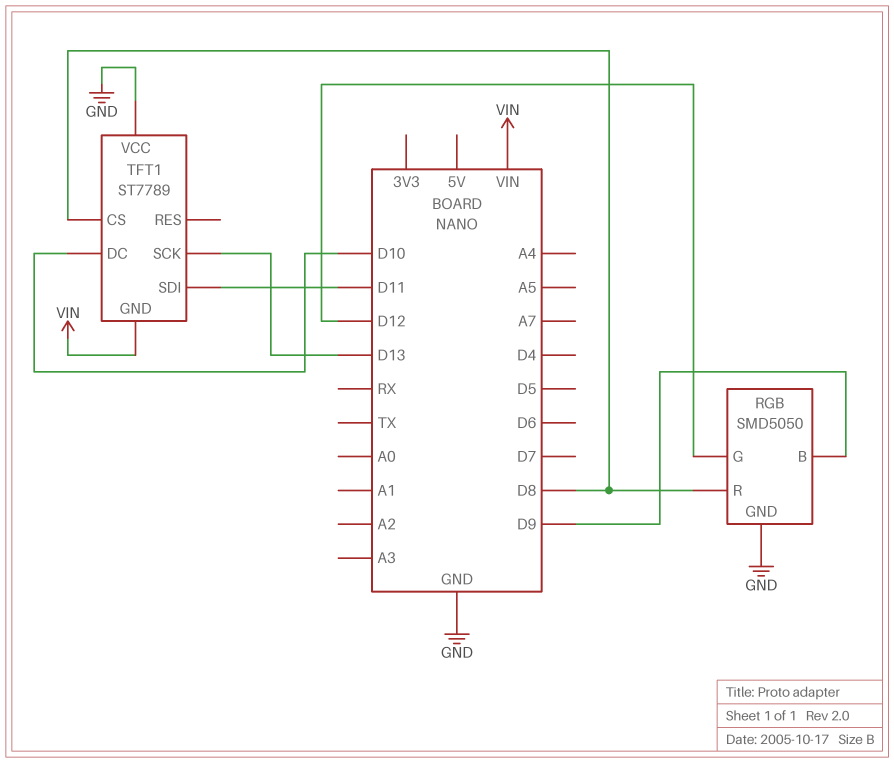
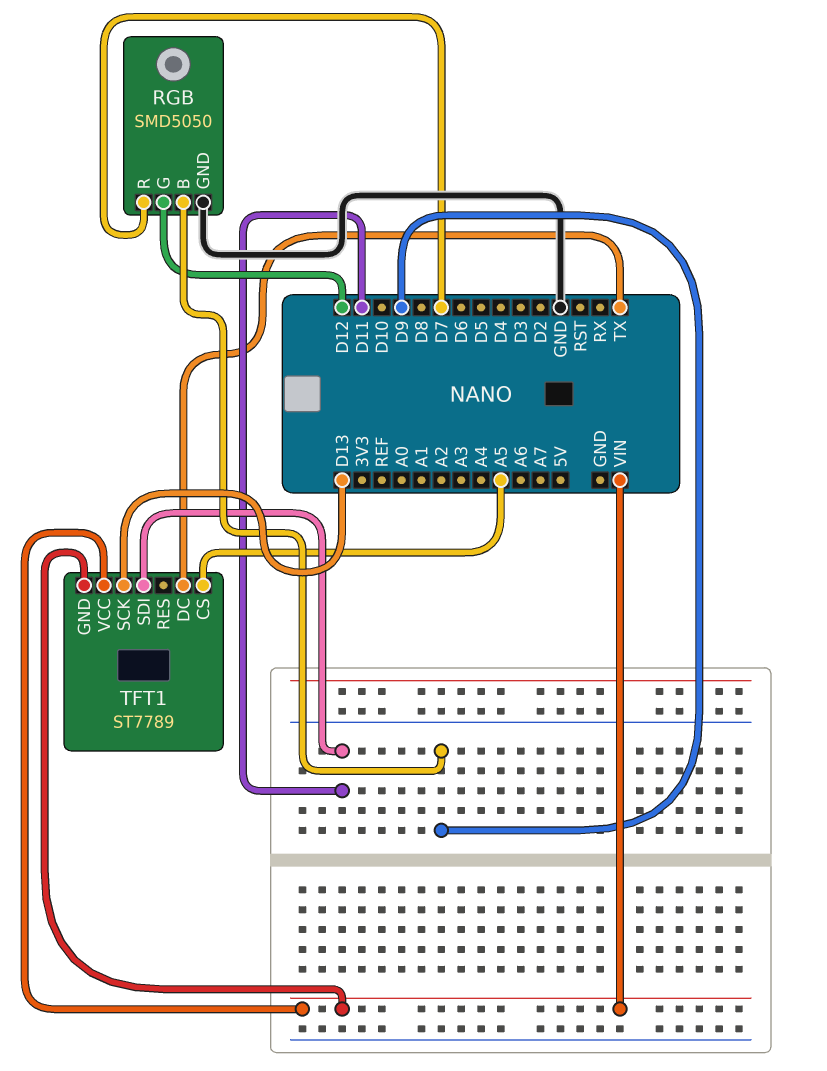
RGB pin R: D8 -> D7
TFT1 pin CS: D8 -> A5
TFT1 pin DC: D10 -> TX
TFT1 pin VCC: GND -> VIN

